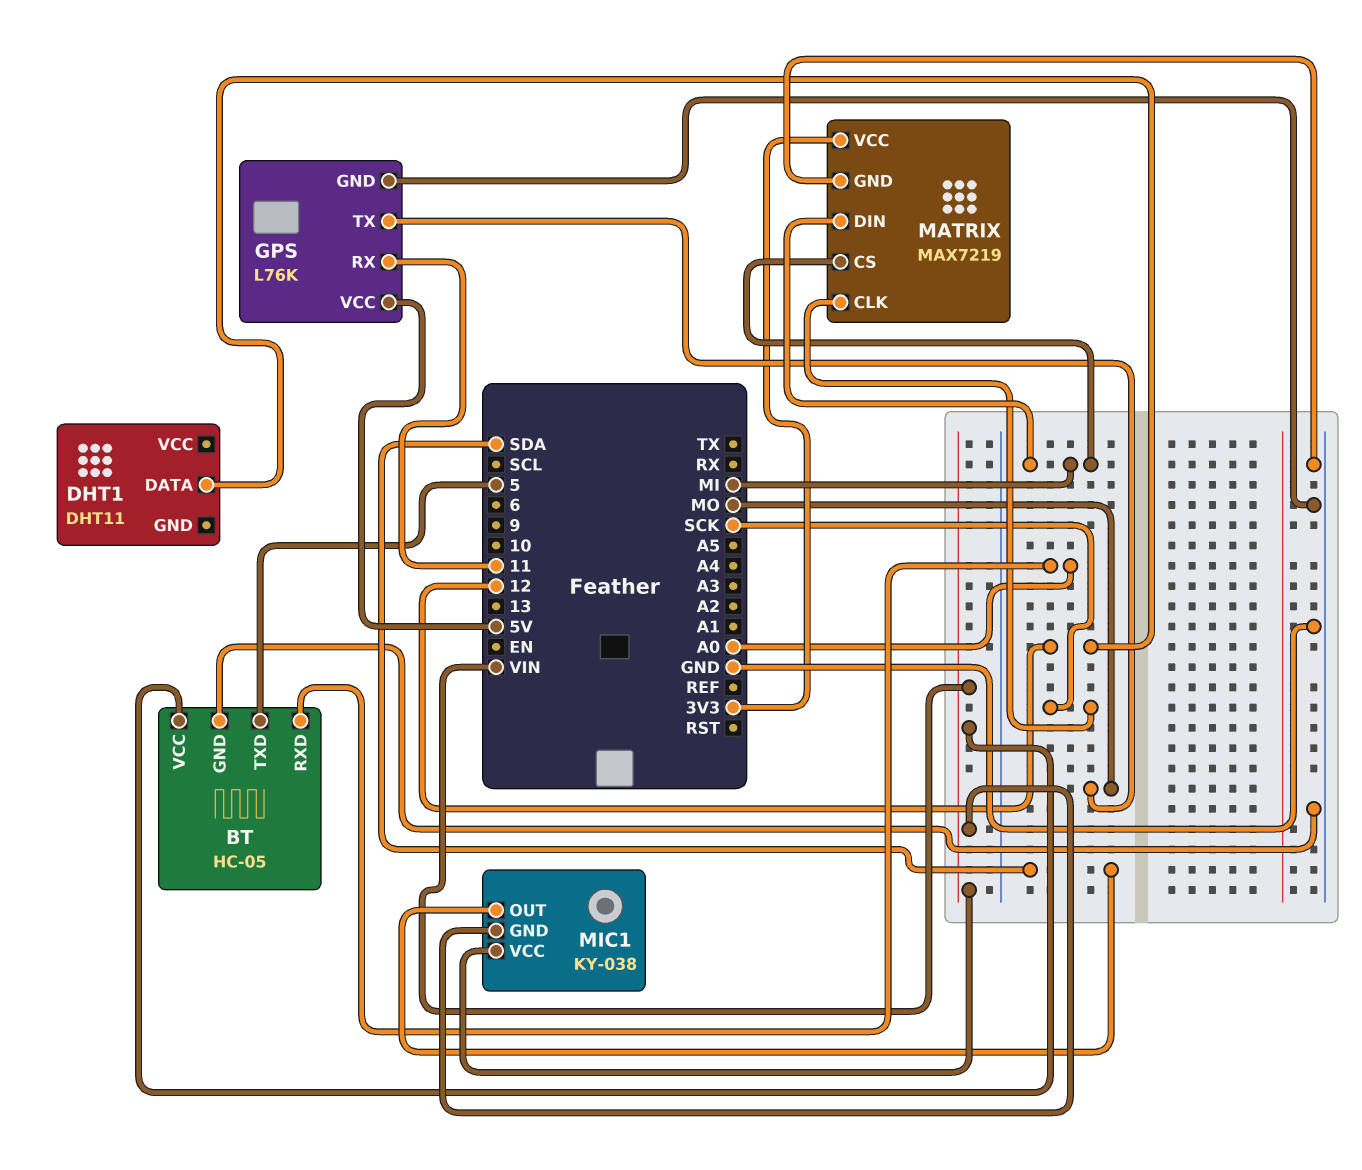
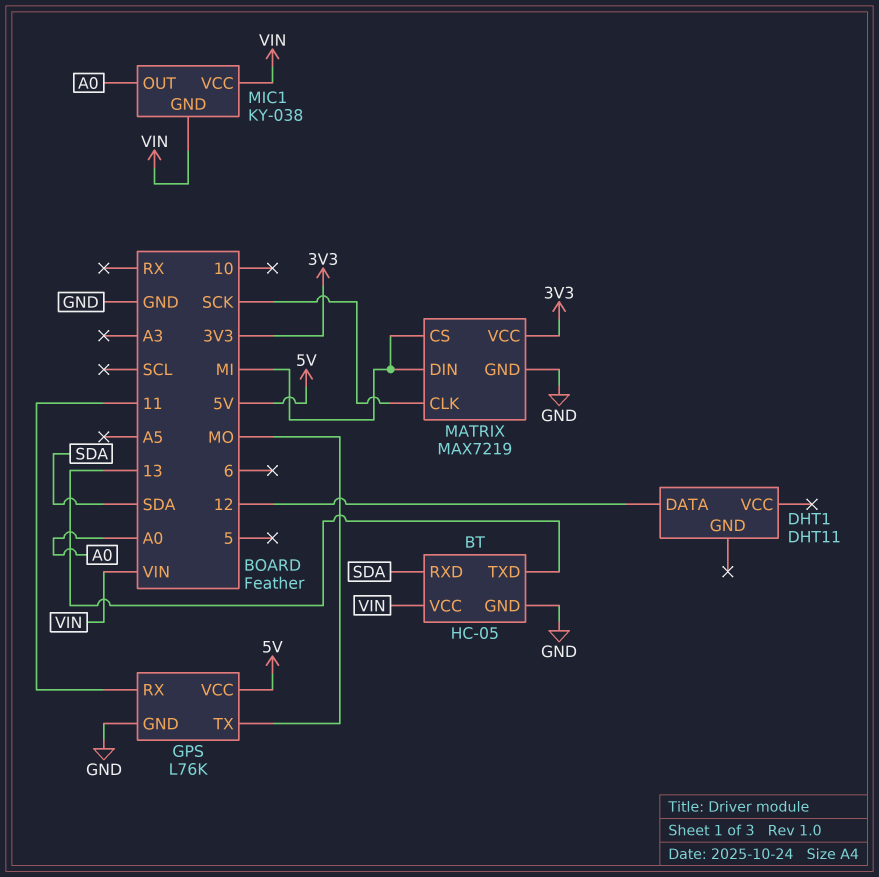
BT pin RXD: A0 -> SDA
BT pin TXD: 5 -> 13
MIC1 pin OUT: SDA -> A0

